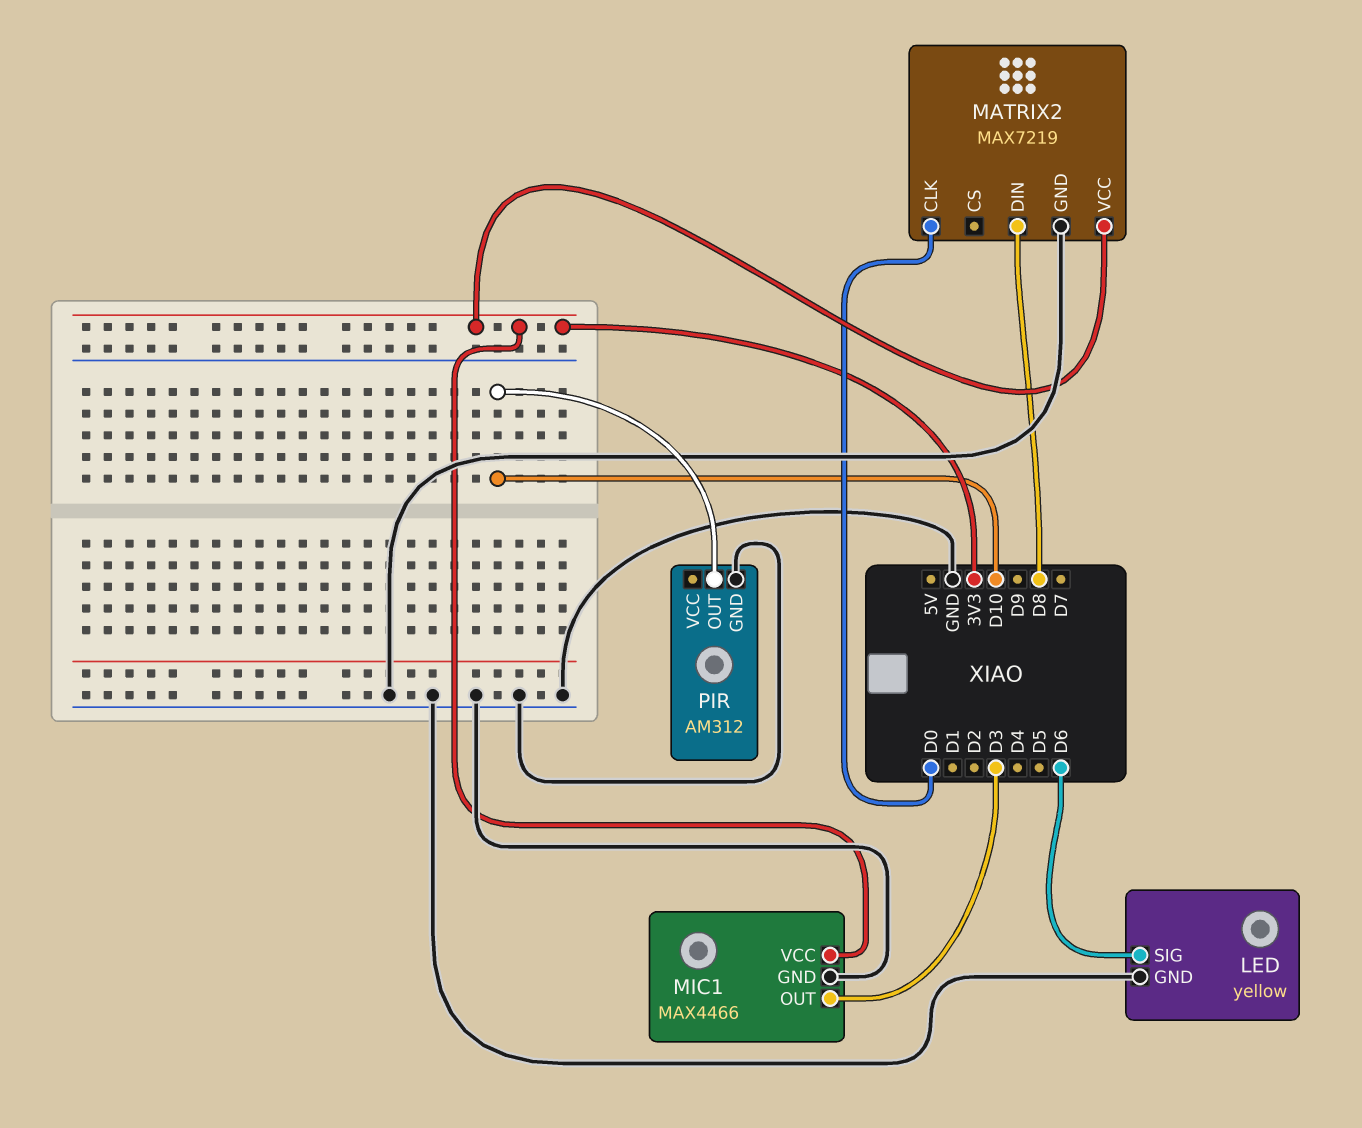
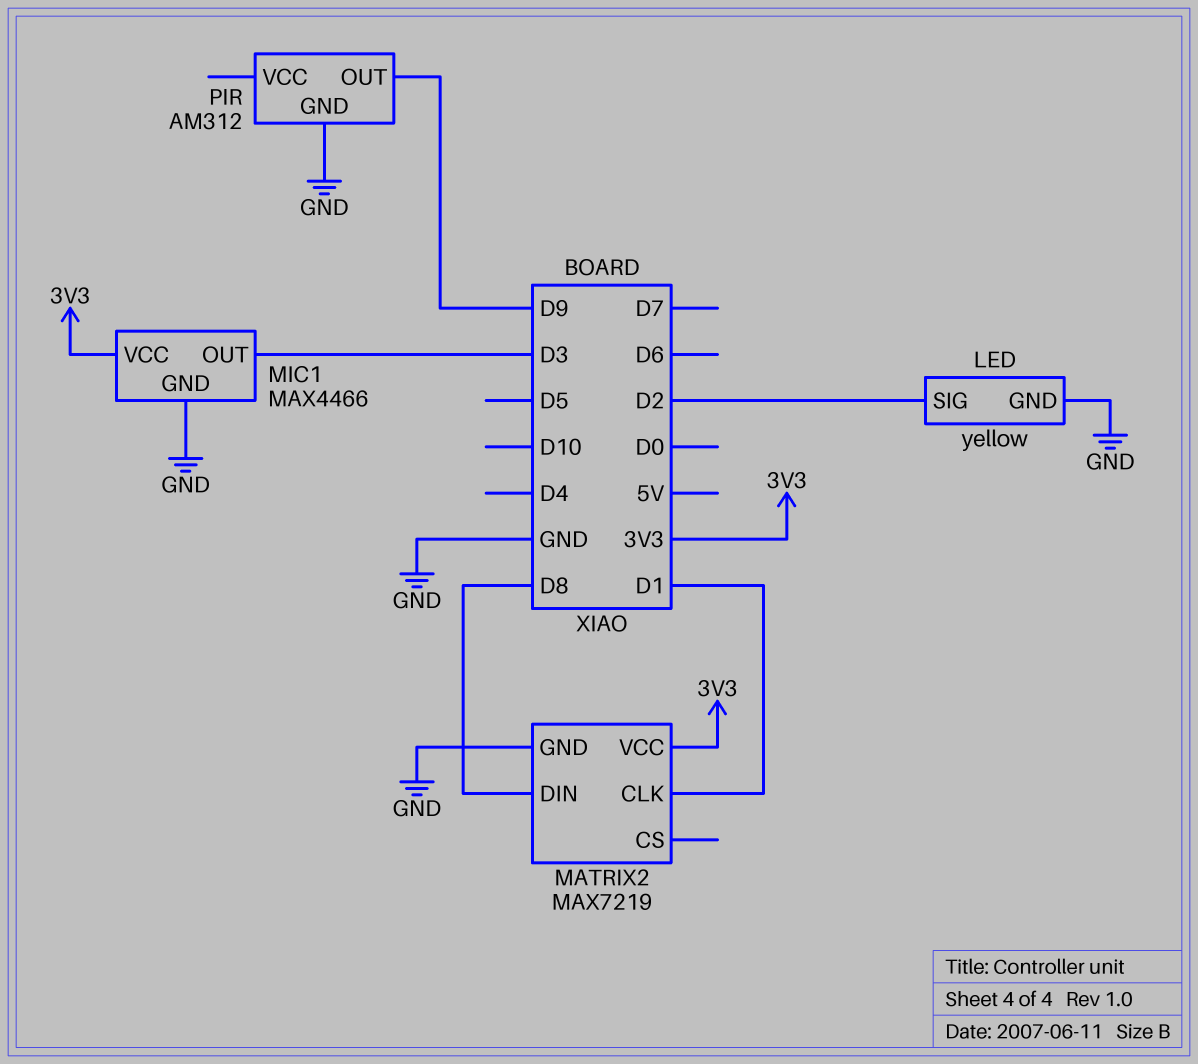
LED pin SIG: D6 -> D2
MATRIX2 pin CLK: D0 -> D1
PIR pin OUT: D10 -> D9

